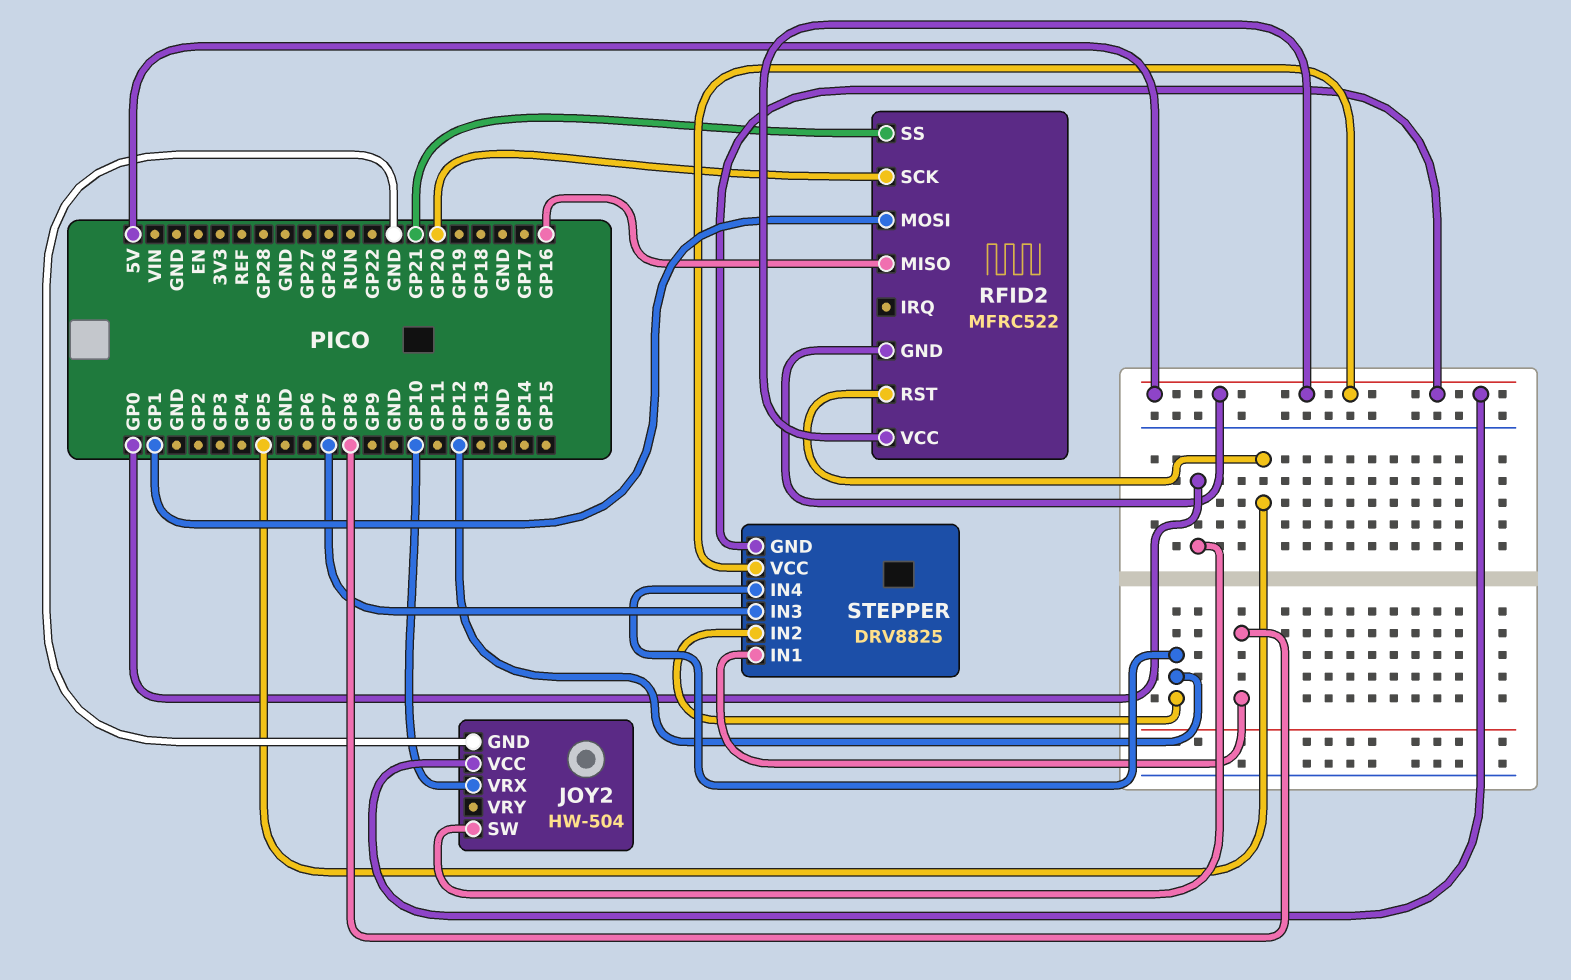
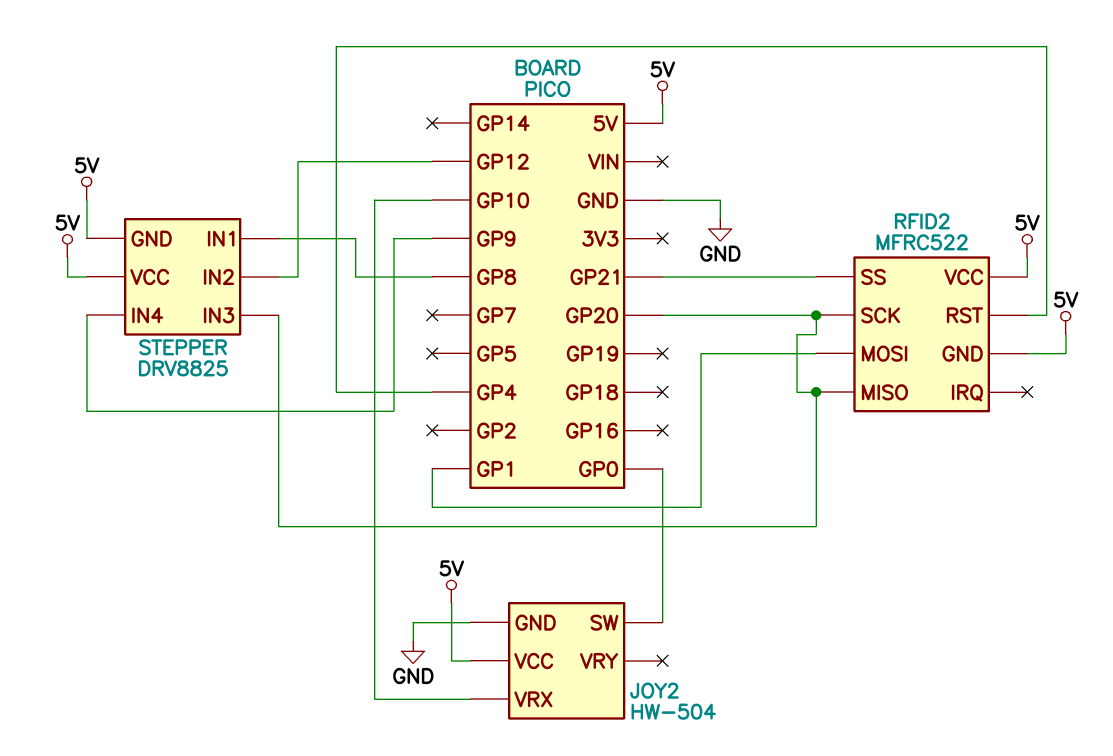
RFID2 pin MISO: GP16 -> GP20
RFID2 pin RST: GP5 -> GP4
STEPPER pin IN3: GP7 -> GP20
STEPPER pin IN4: GP12 -> GP9

